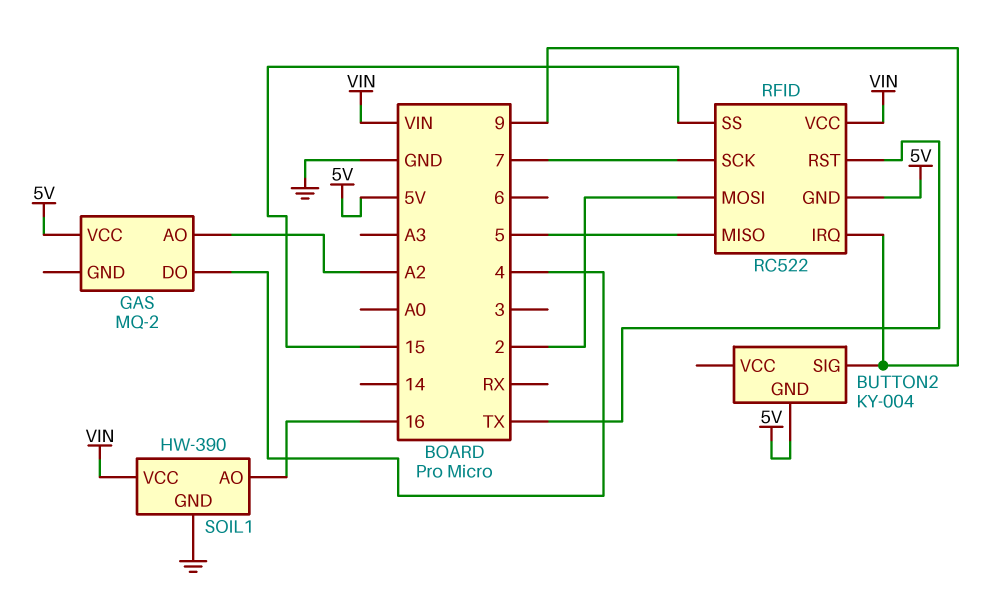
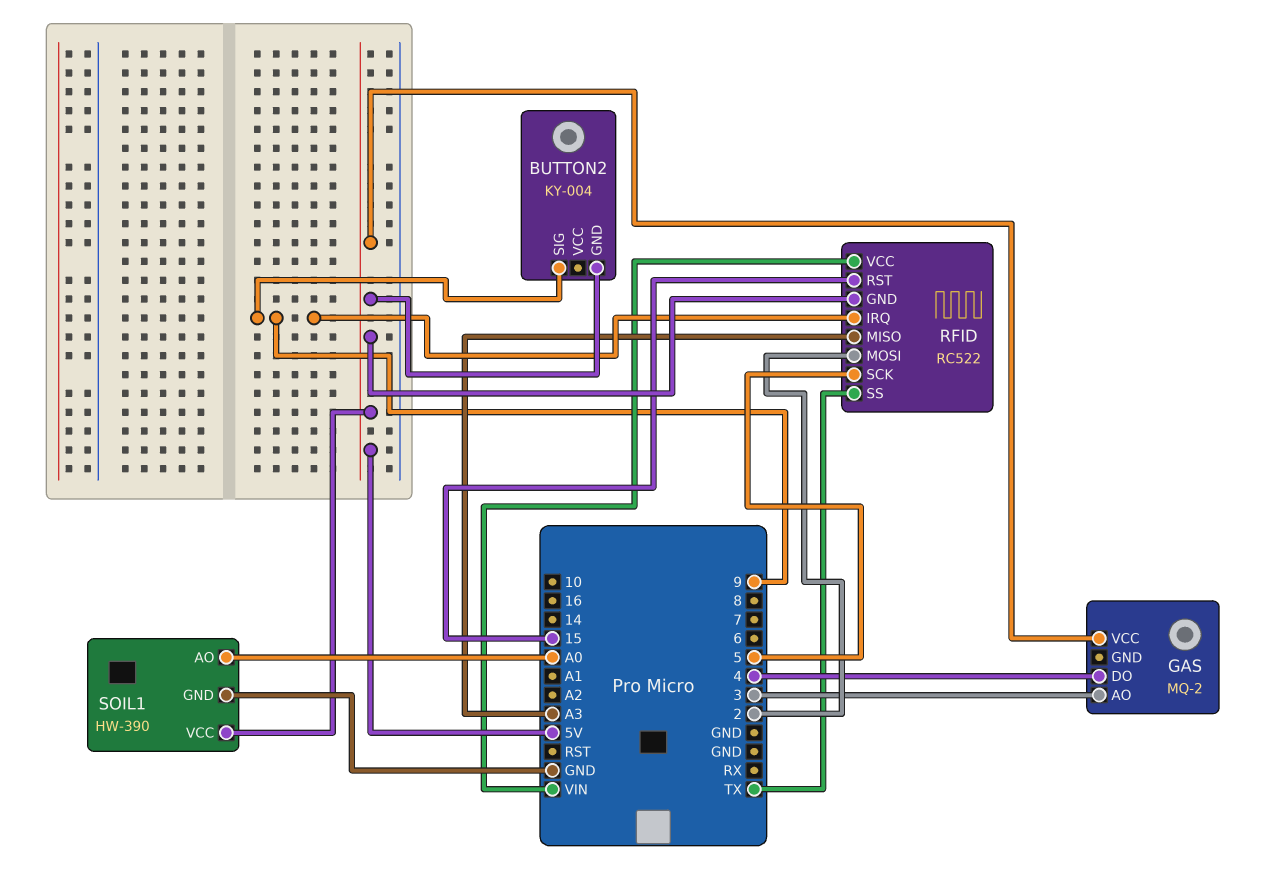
GAS pin AO: A2 -> 3
RFID pin MISO: 5 -> A3
RFID pin RST: TX -> 15
RFID pin SCK: 7 -> 5
RFID pin SS: 15 -> TX
SOIL1 pin AO: 16 -> A0
SOIL1 pin VCC: VIN -> 5V

